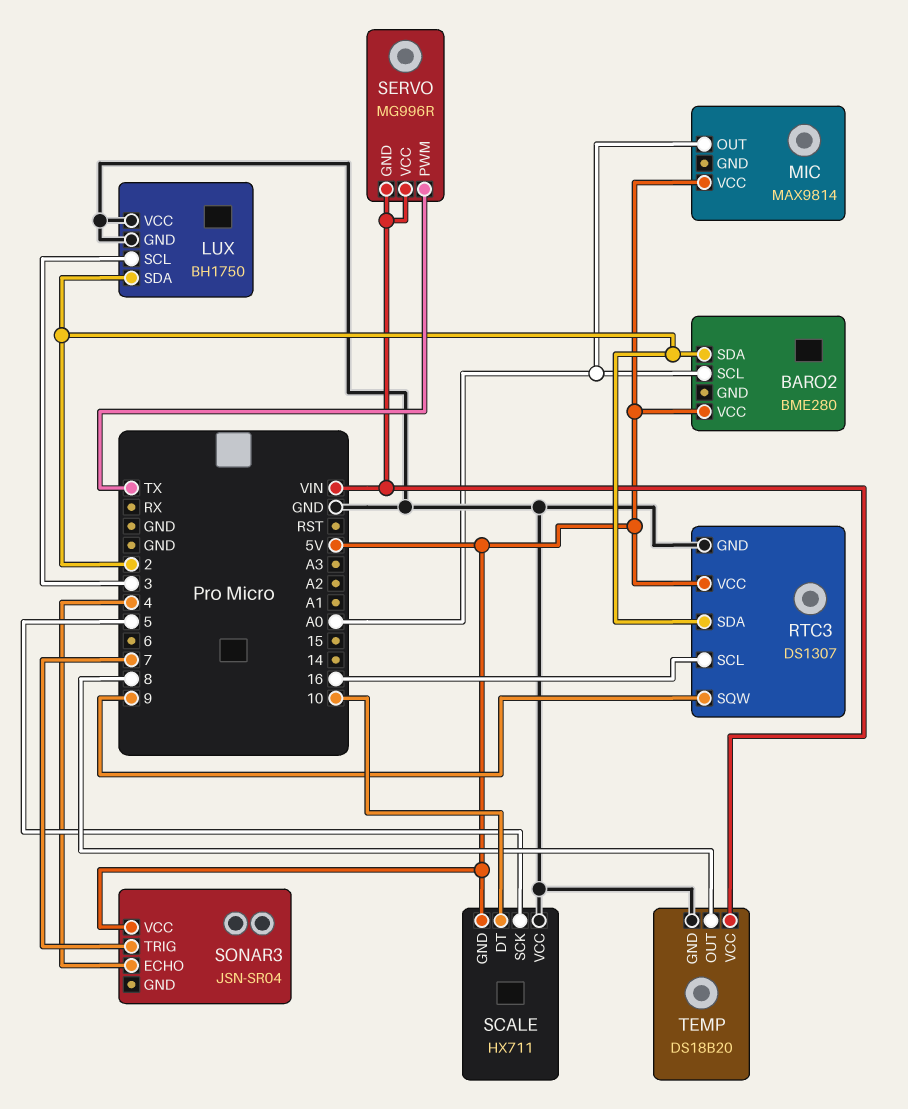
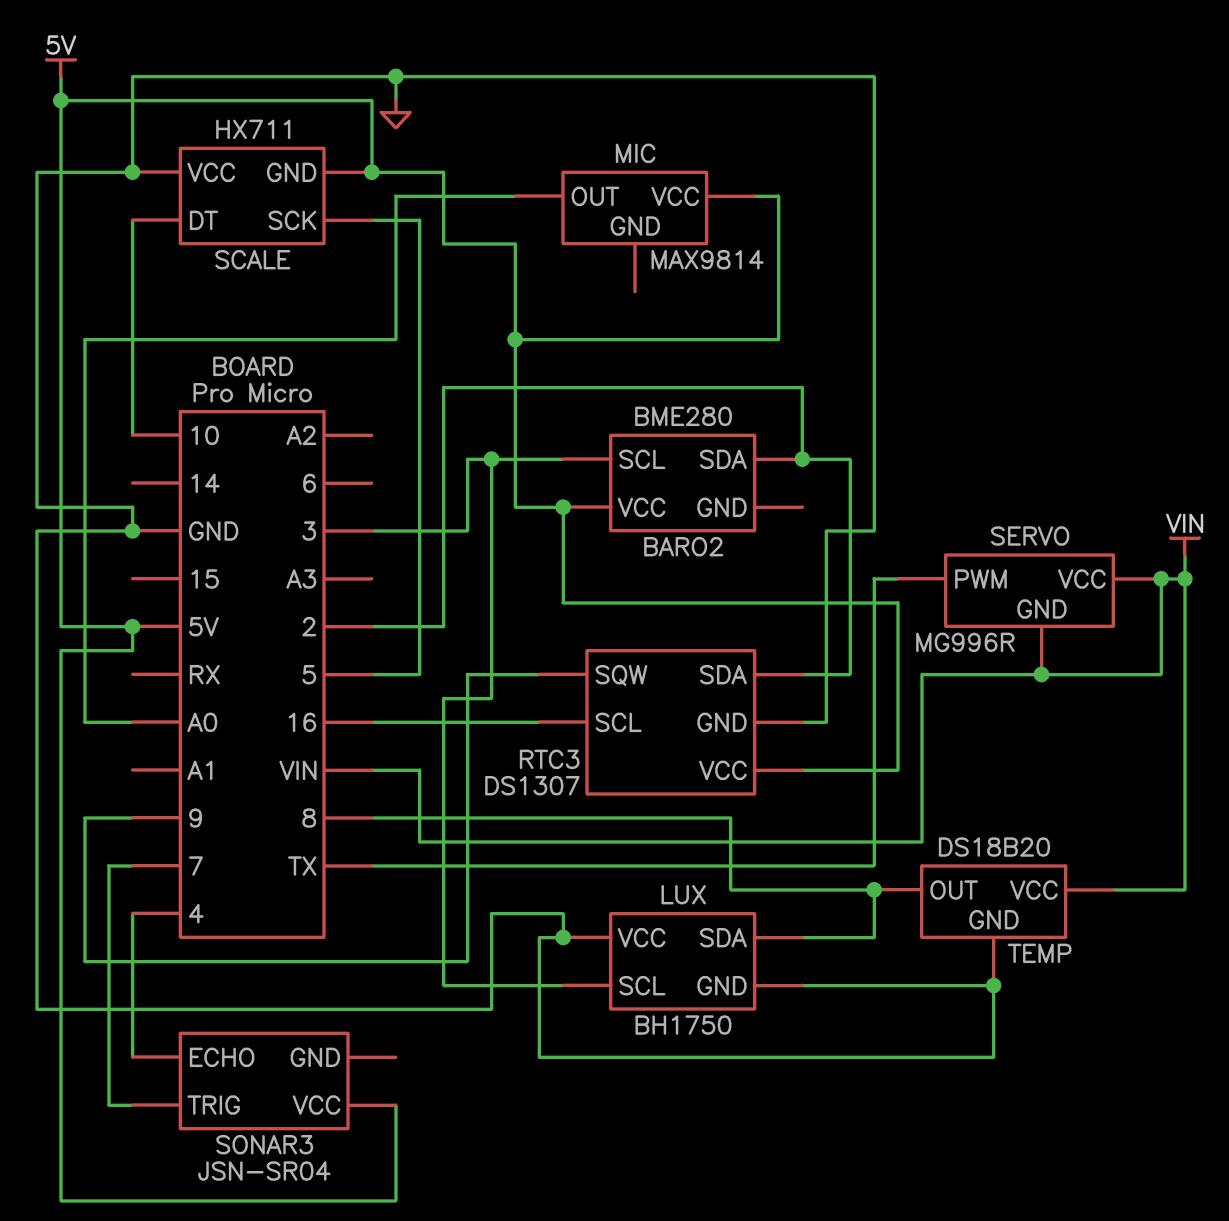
BARO2 pin SCL: A0 -> 3
LUX pin SDA: 2 -> 8

